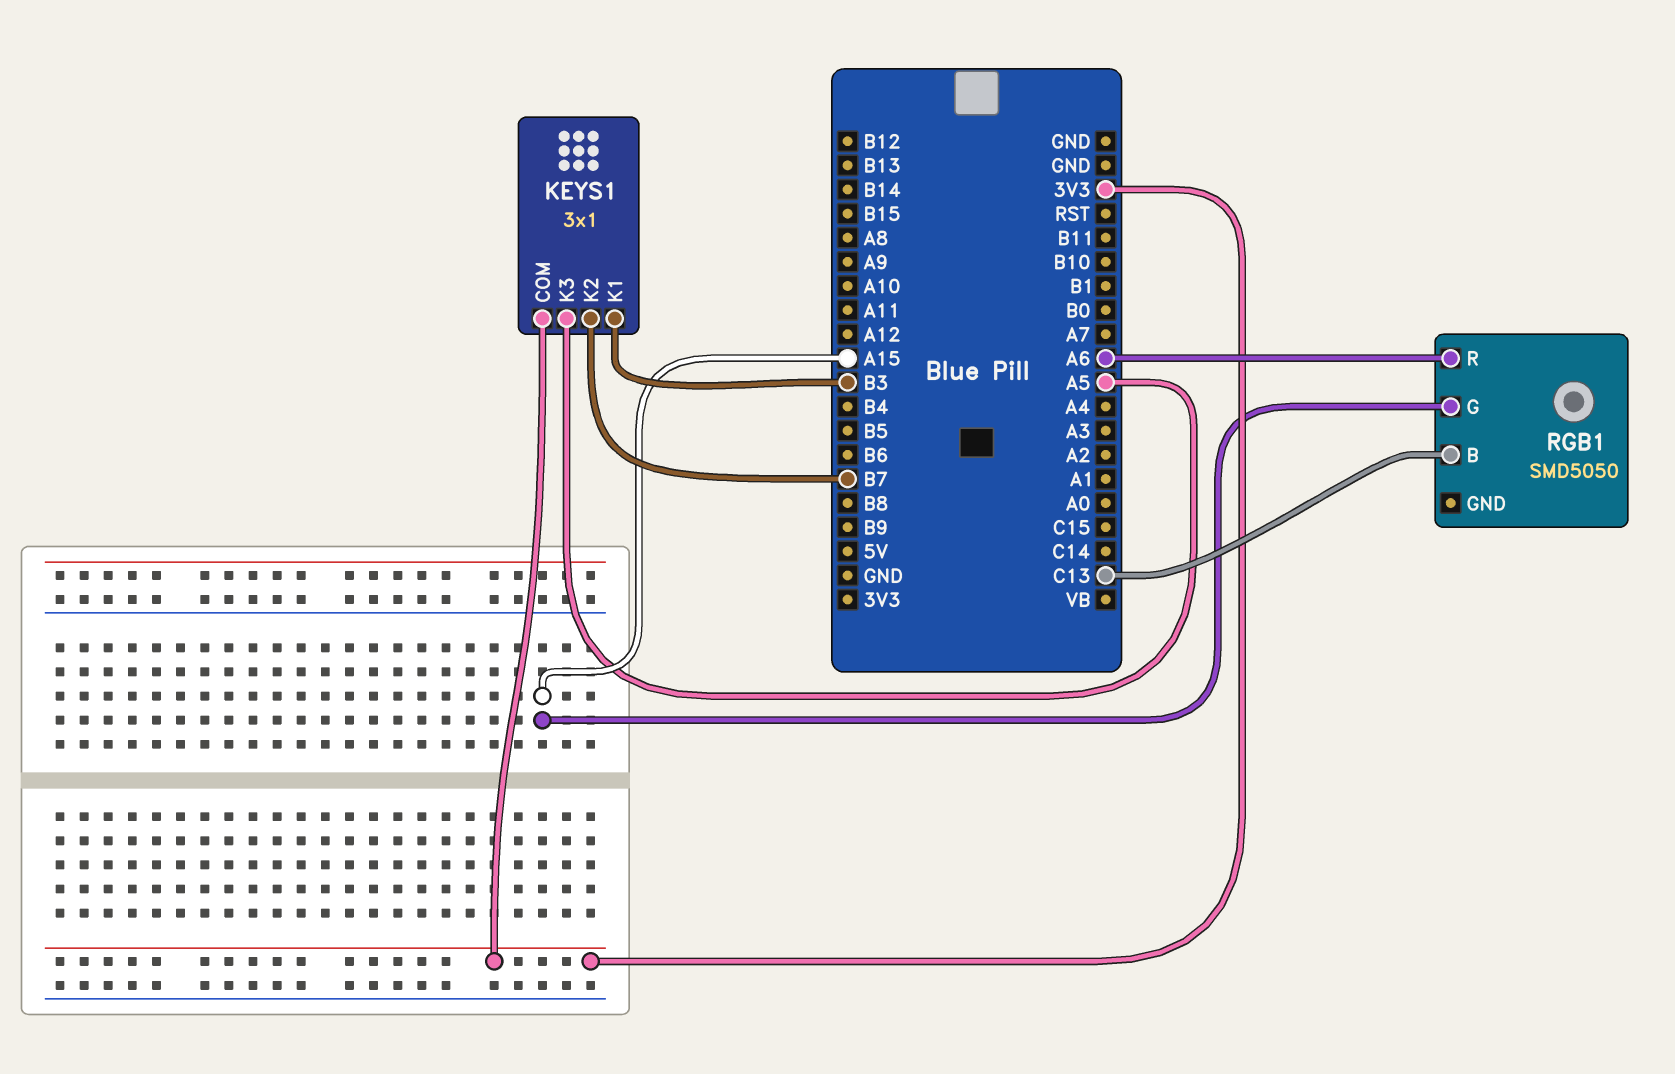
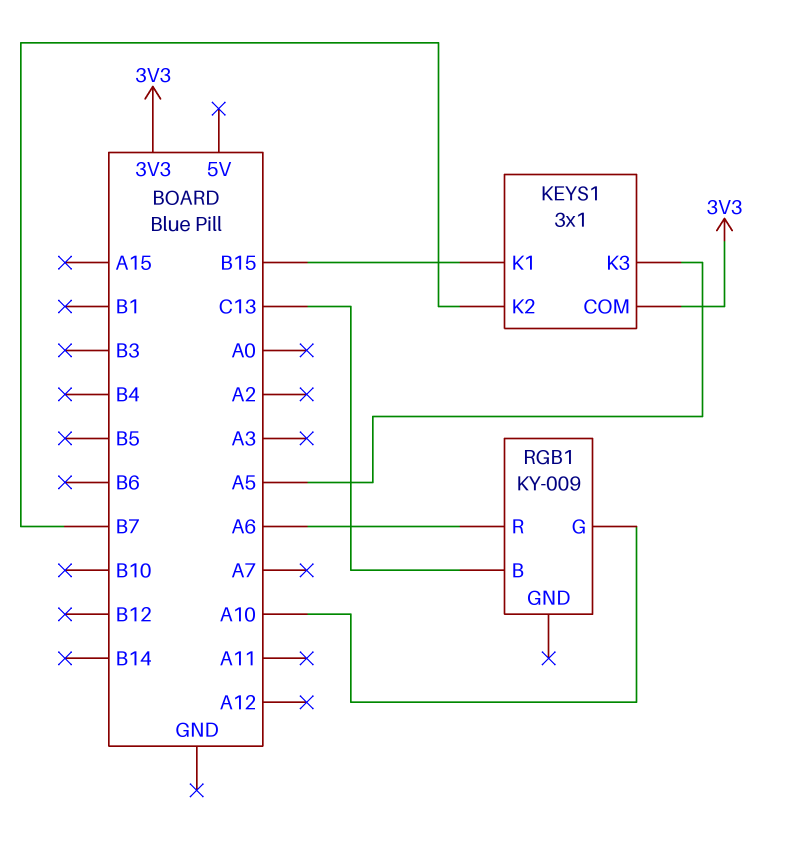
KEYS1 pin K1: B3 -> B15
RGB1: SMD5050 -> KY-009
RGB1 pin G: A15 -> A10

